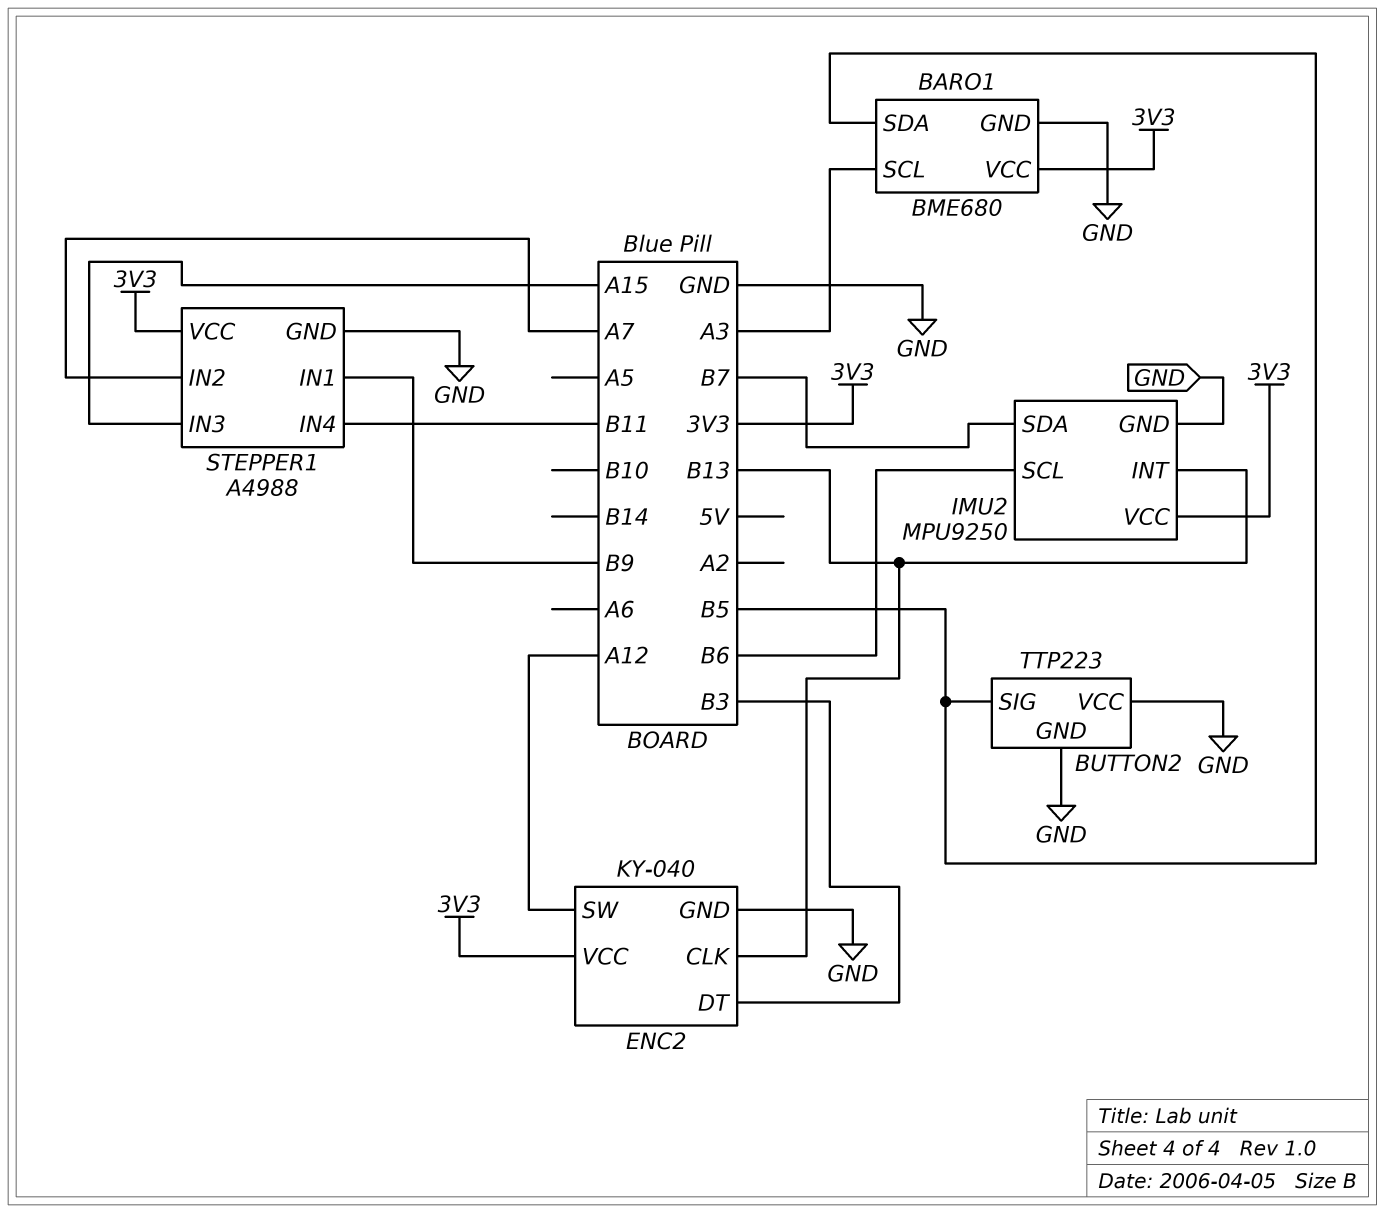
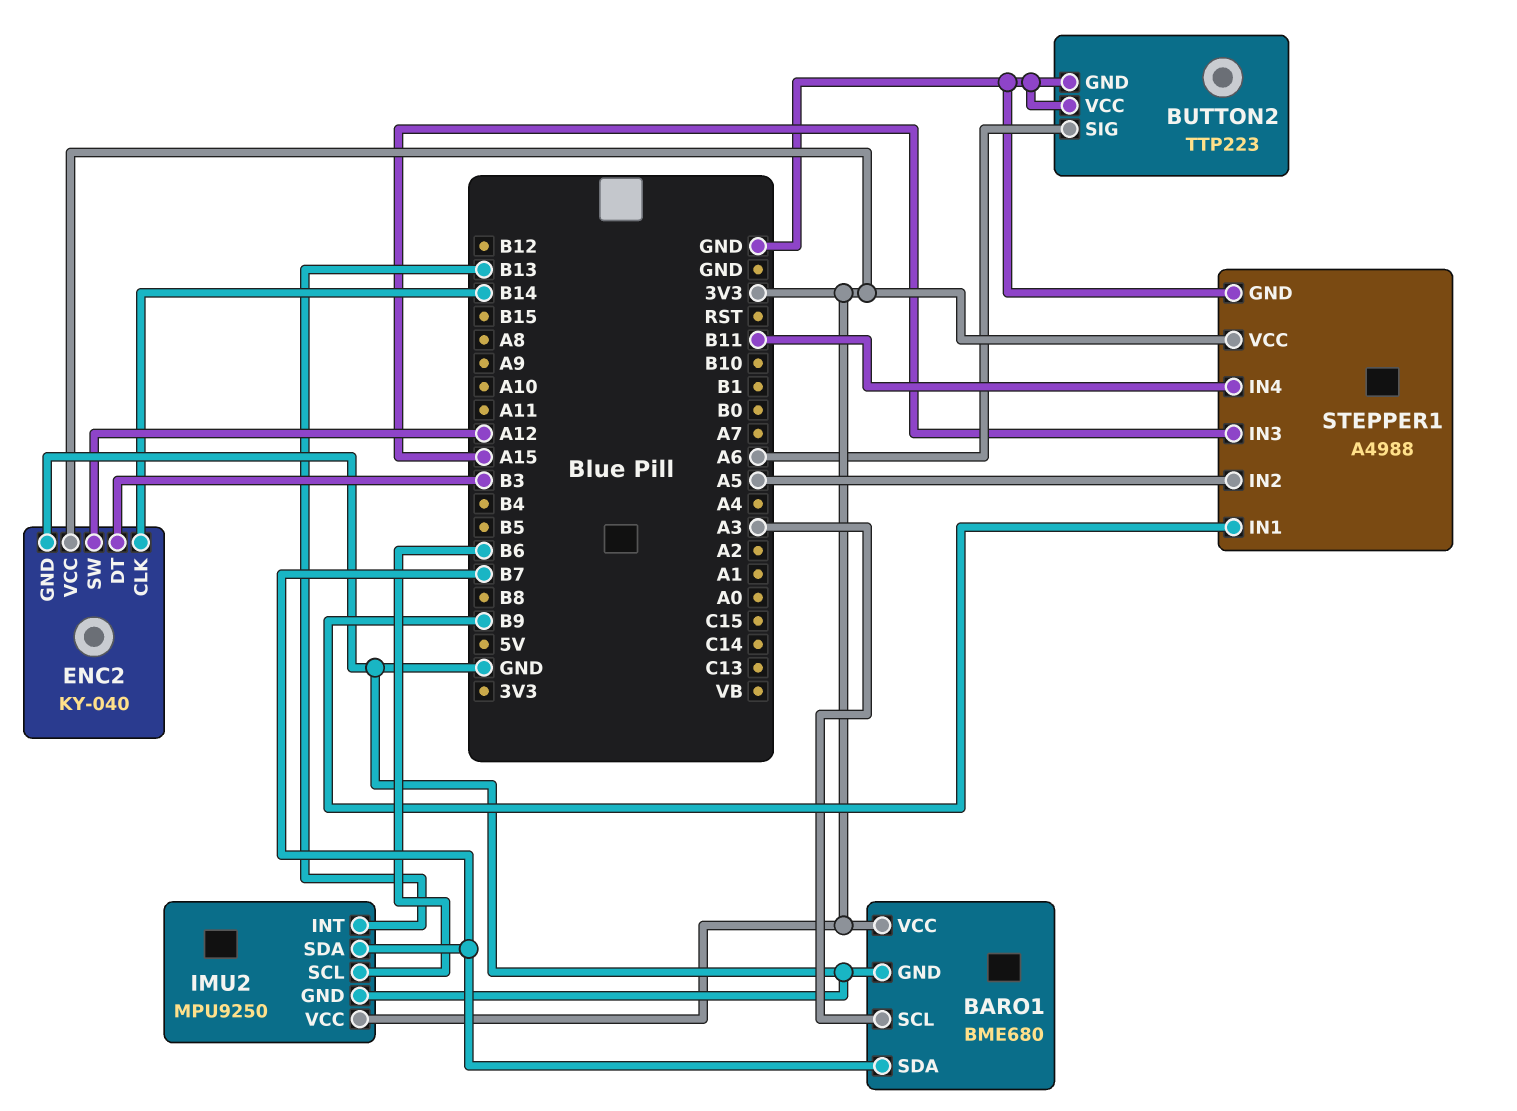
BARO1 pin SDA: B5 -> B7
BUTTON2 pin SIG: B5 -> A6
ENC2 pin CLK: B13 -> B14
STEPPER1 pin IN2: A7 -> A5

